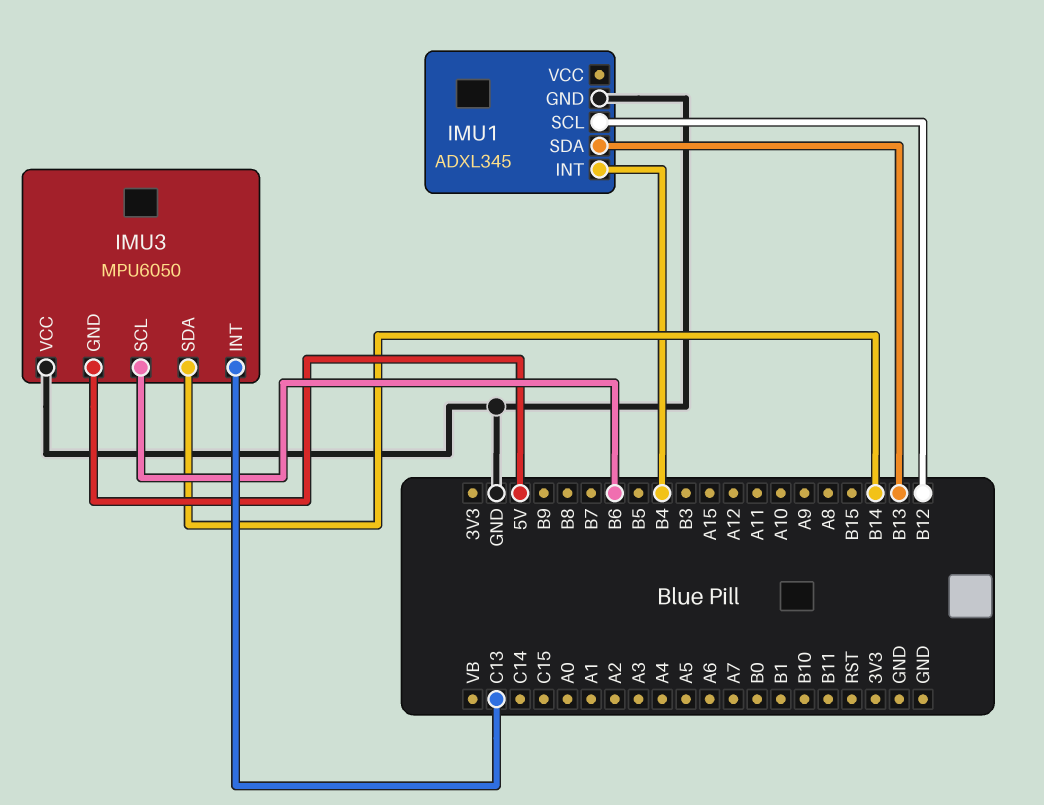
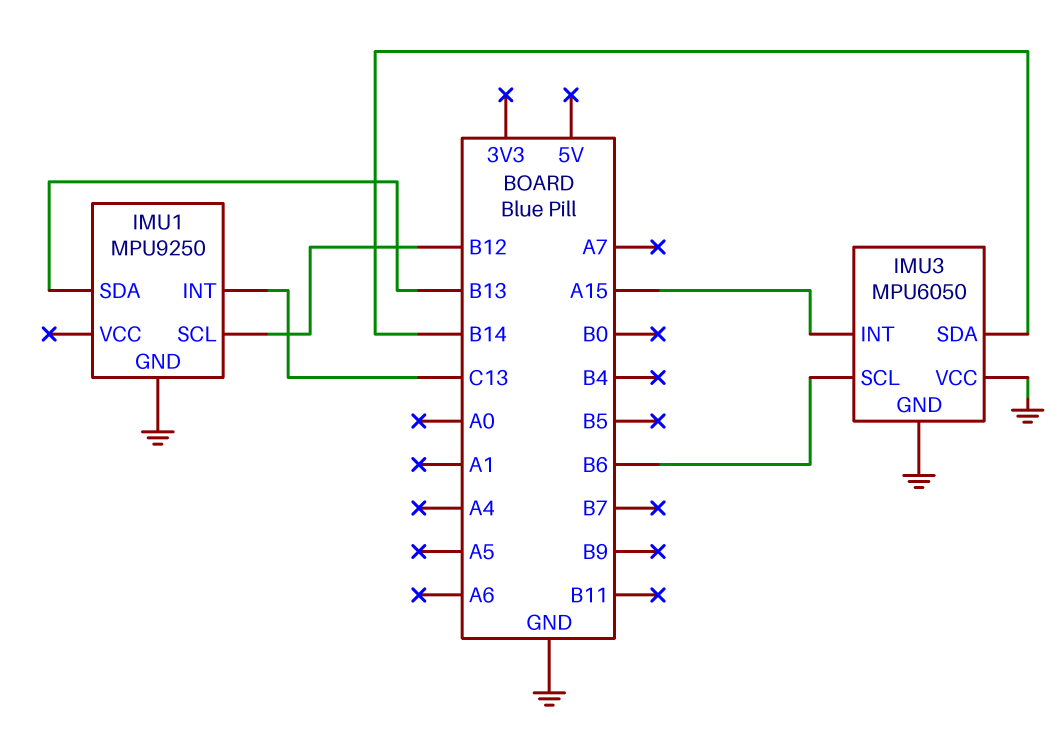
IMU1: ADXL345 -> MPU9250
IMU1 pin INT: B4 -> C13
IMU3 pin GND: 5V -> GND
IMU3 pin INT: C13 -> A15

